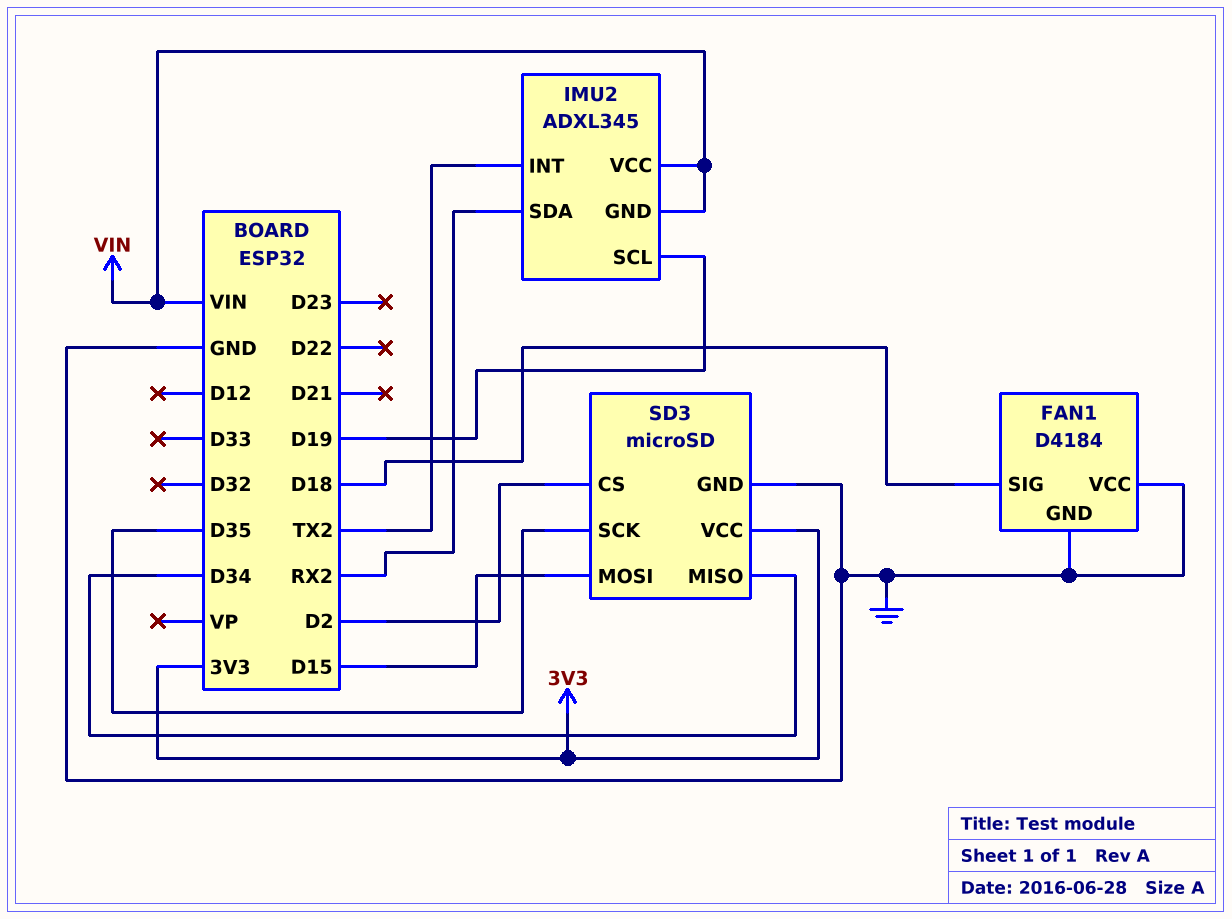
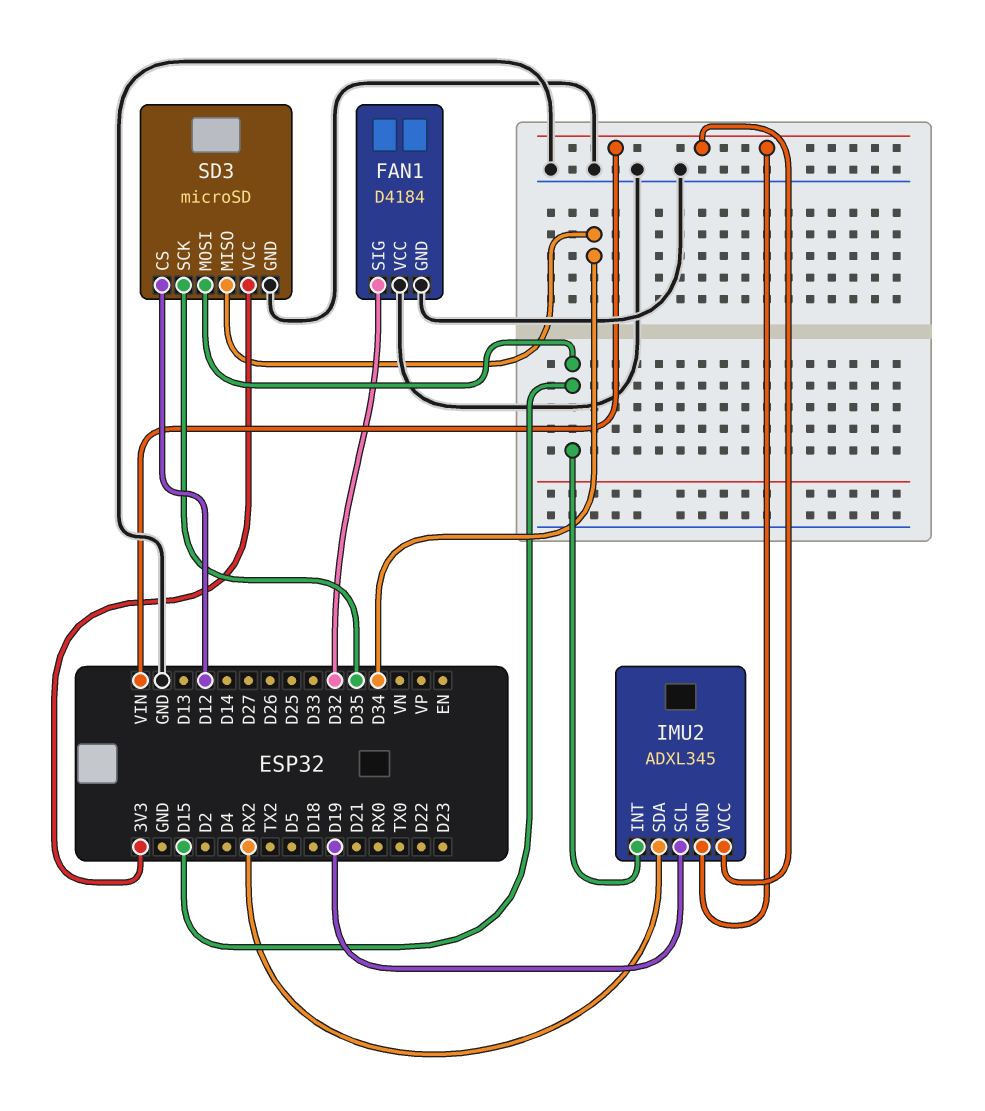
FAN1 pin SIG: D18 -> D32
IMU2 pin INT: TX2 -> D15
SD3 pin CS: D2 -> D12

